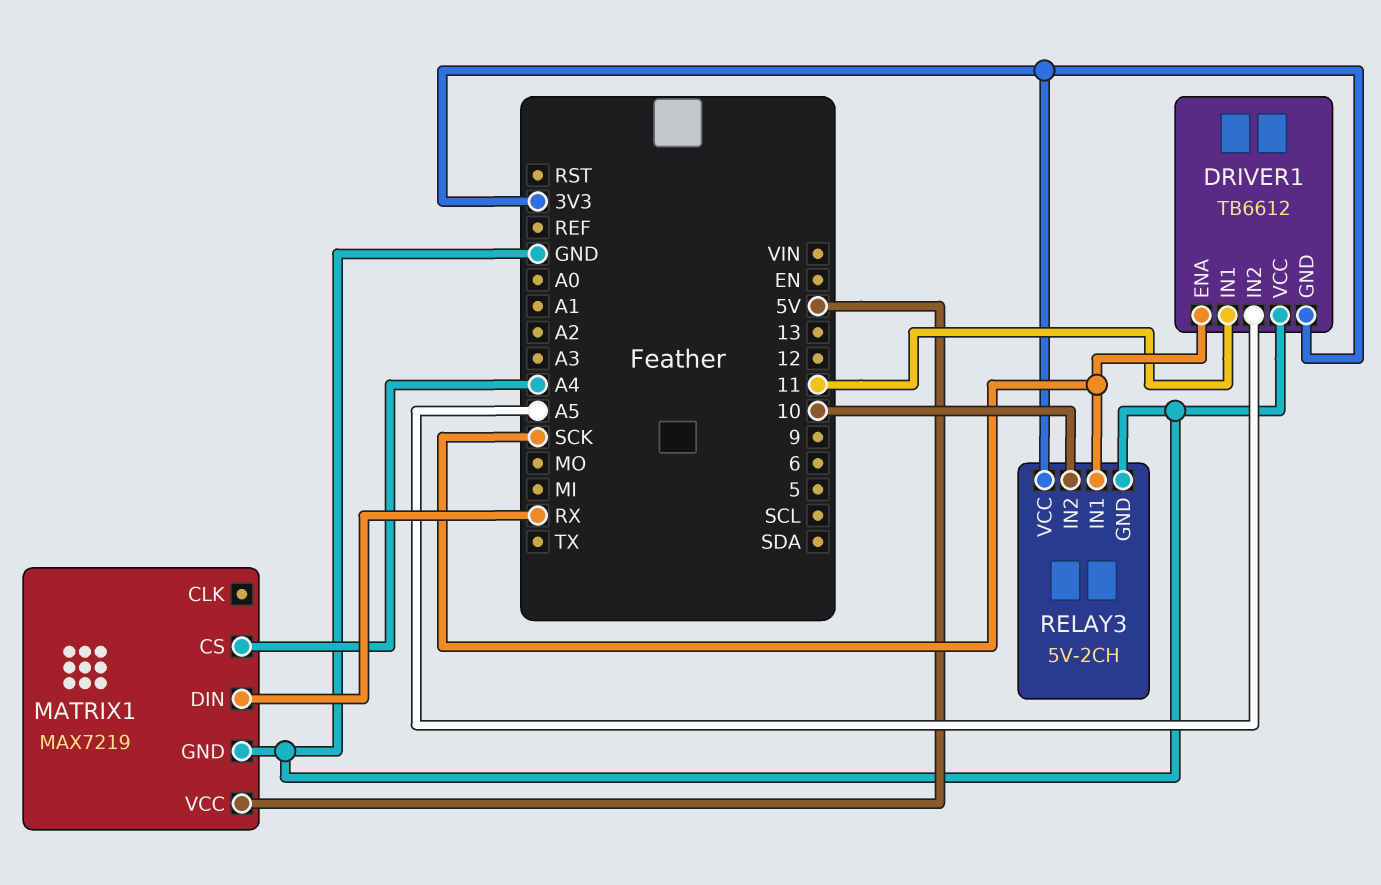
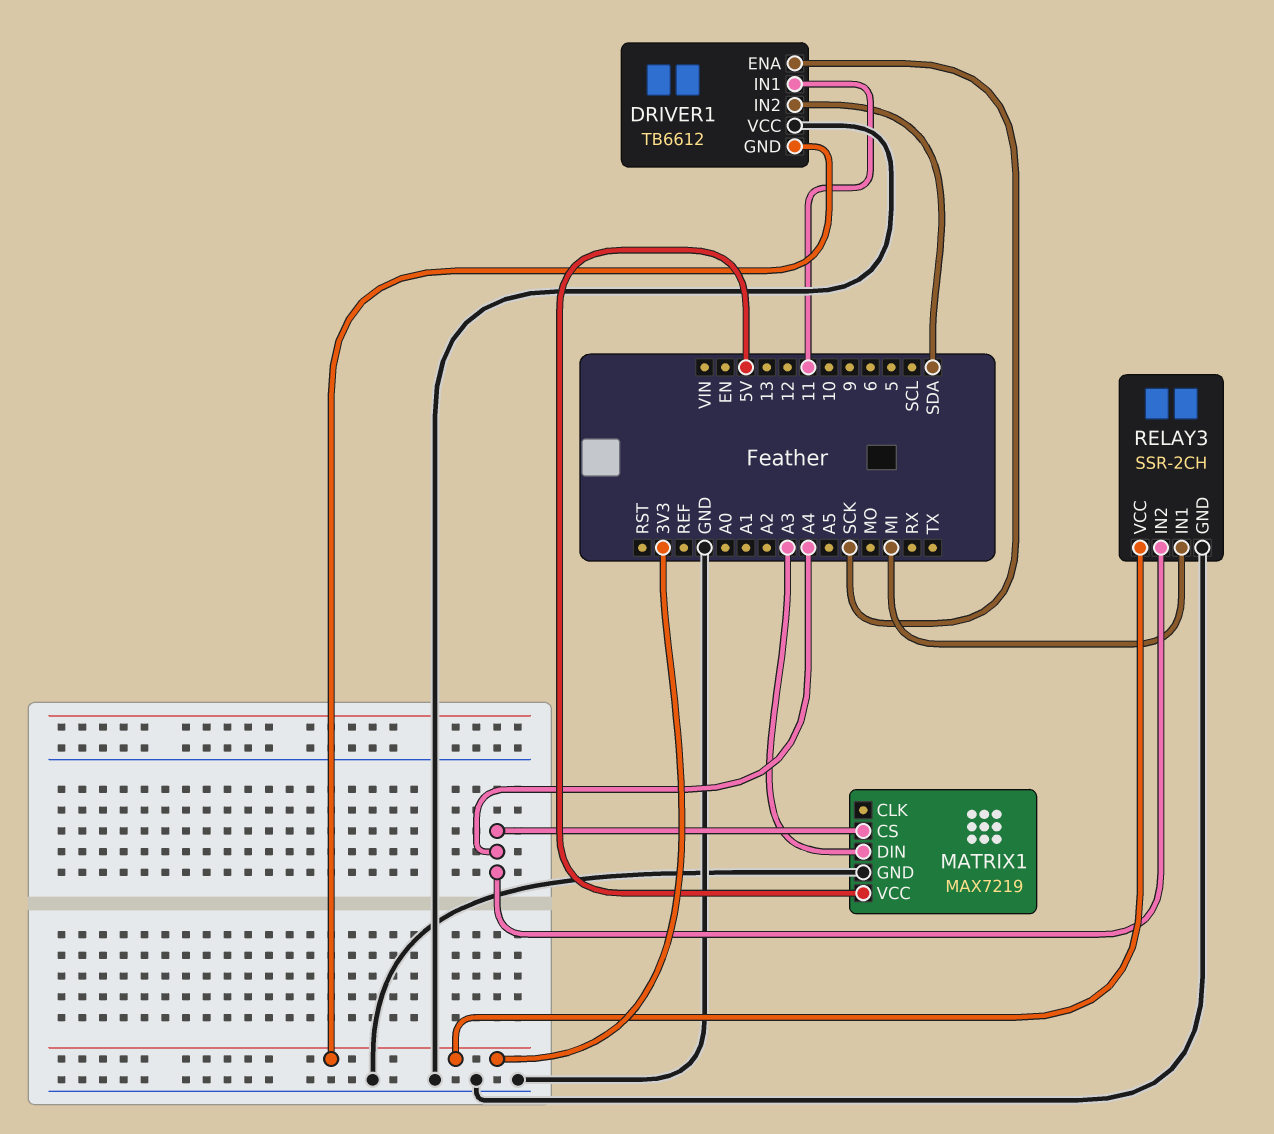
DRIVER1 pin IN2: A5 -> SDA
MATRIX1 pin DIN: RX -> A3
RELAY3: 5V-2CH -> SSR-2CH
RELAY3 pin IN1: SCK -> MI
RELAY3 pin IN2: 10 -> A4

